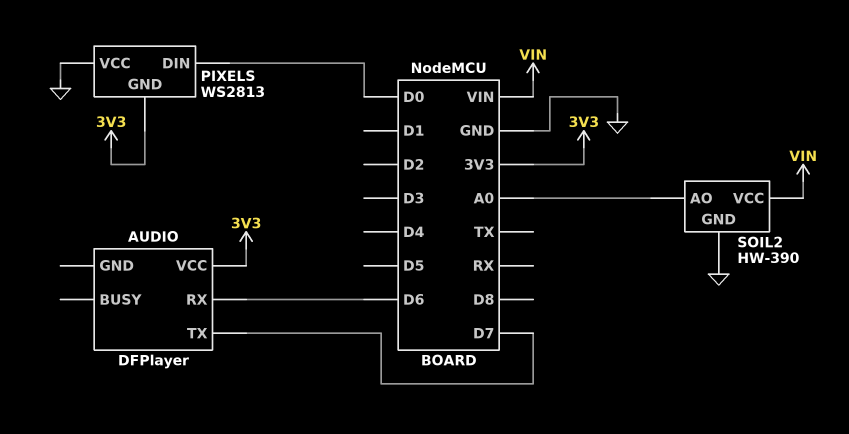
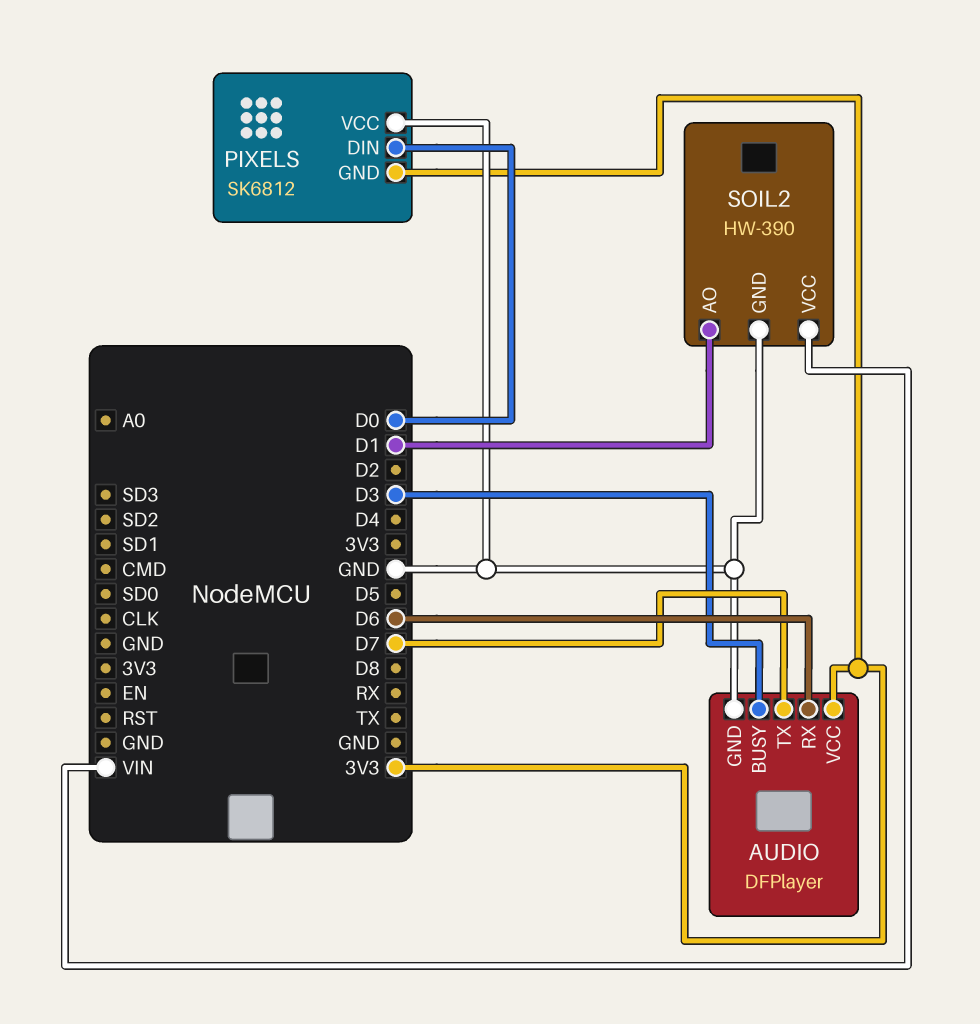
AUDIO pin BUSY: none -> D3
AUDIO pin GND: none -> GND
PIXELS: WS2813 -> SK6812
SOIL2 pin AO: A0 -> D1

